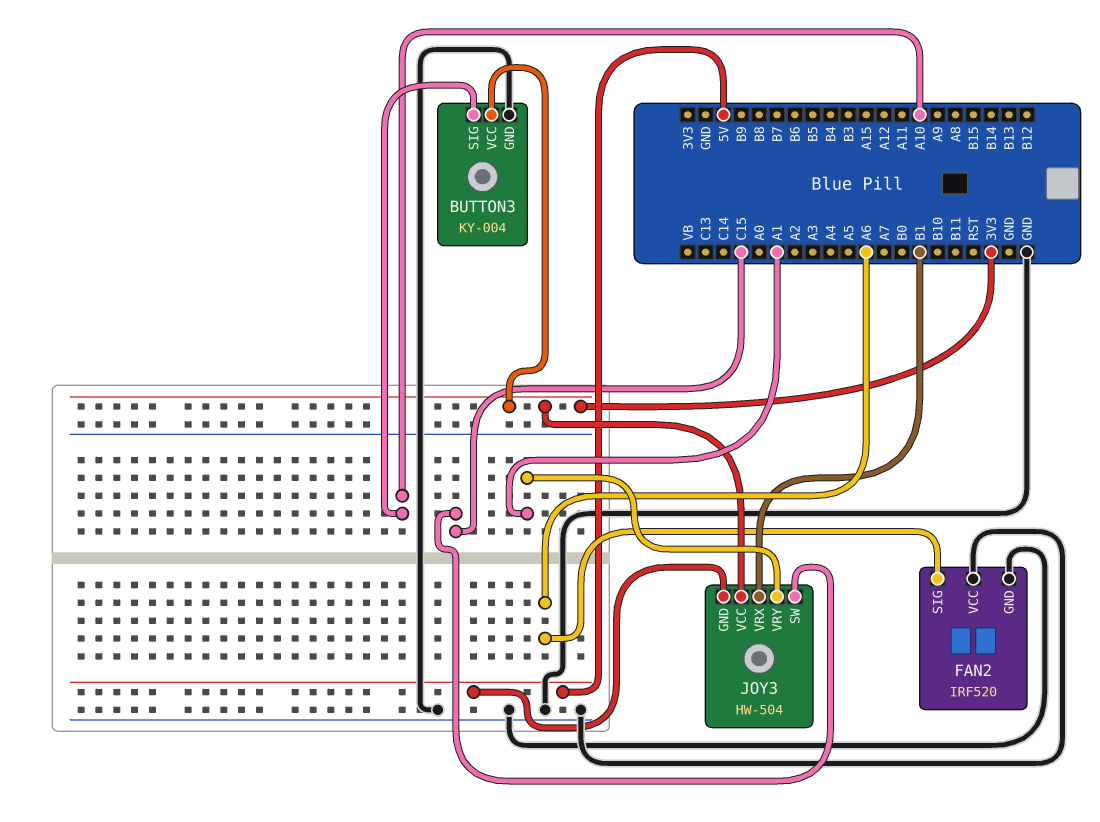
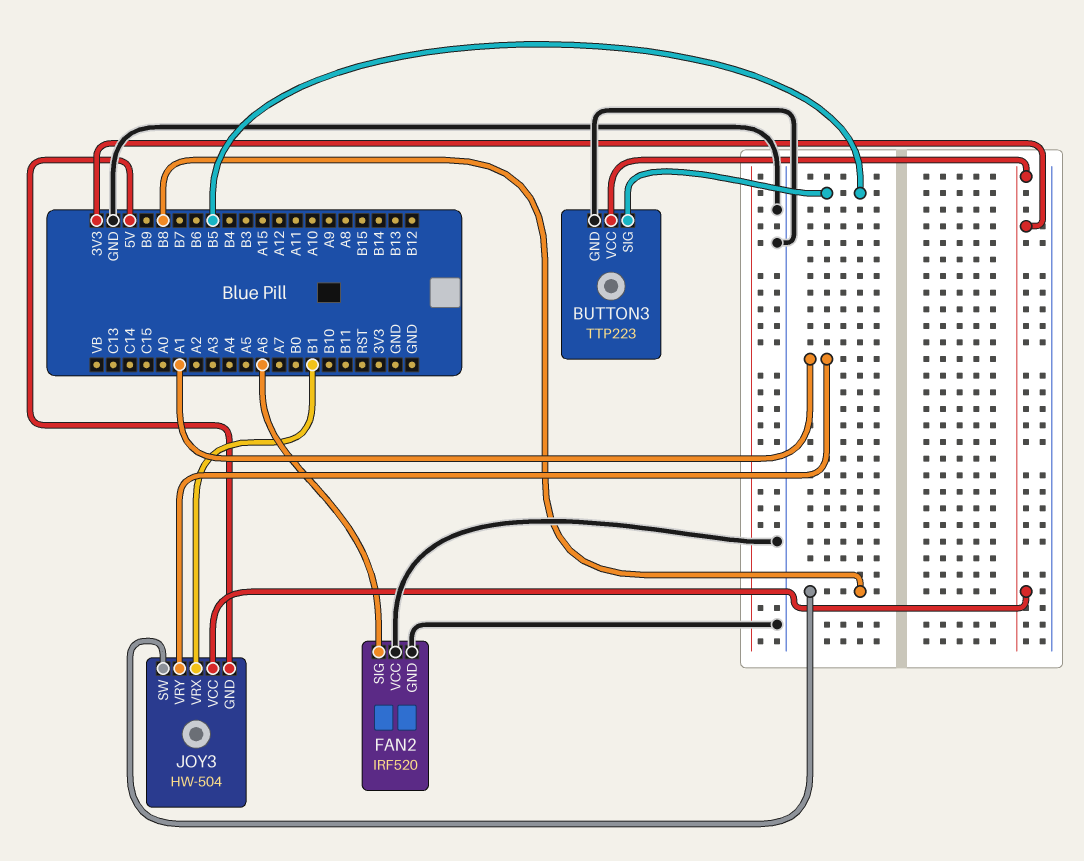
BUTTON3: KY-004 -> TTP223
BUTTON3 pin SIG: A10 -> B5
JOY3 pin SW: C15 -> B8

